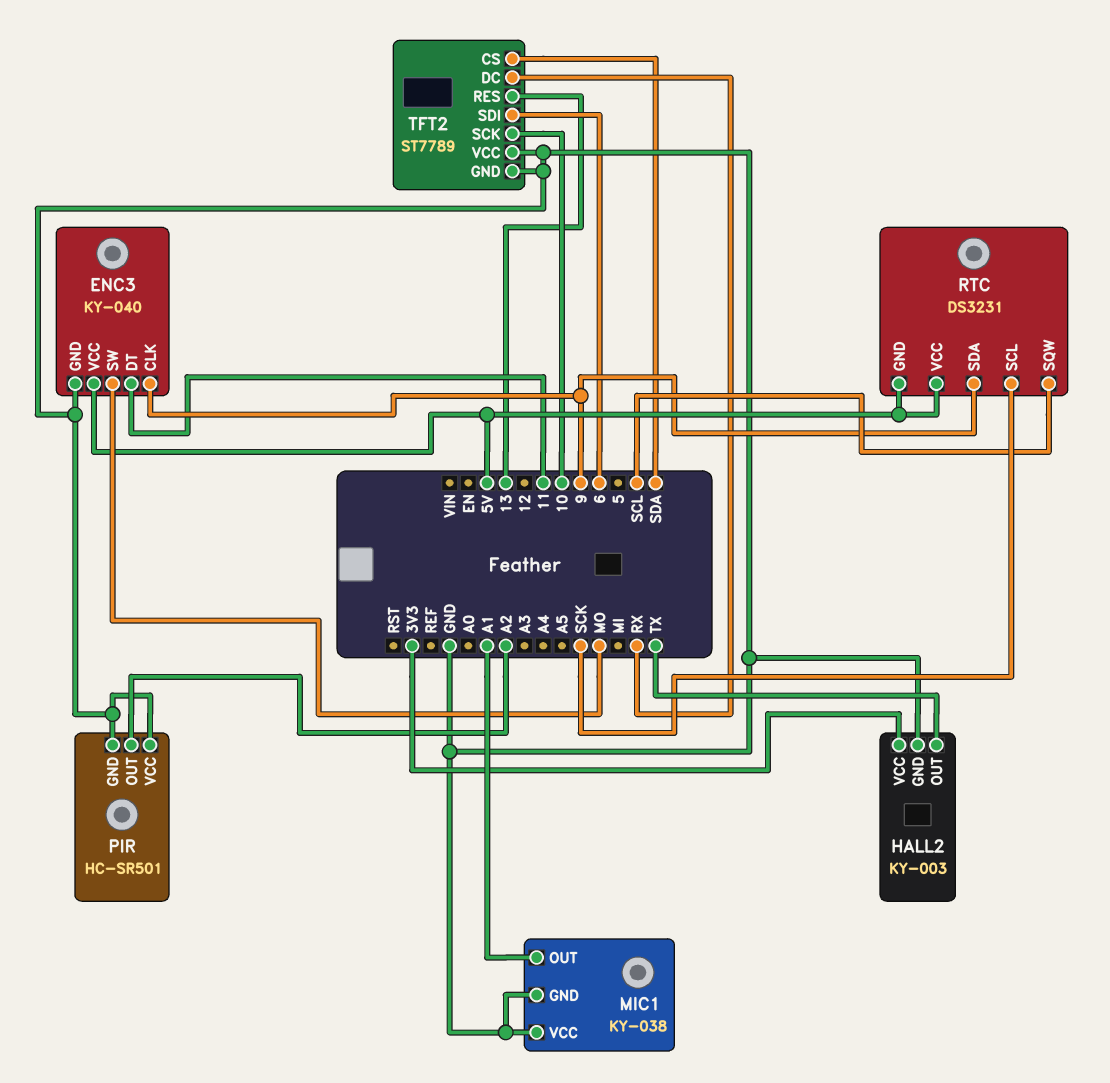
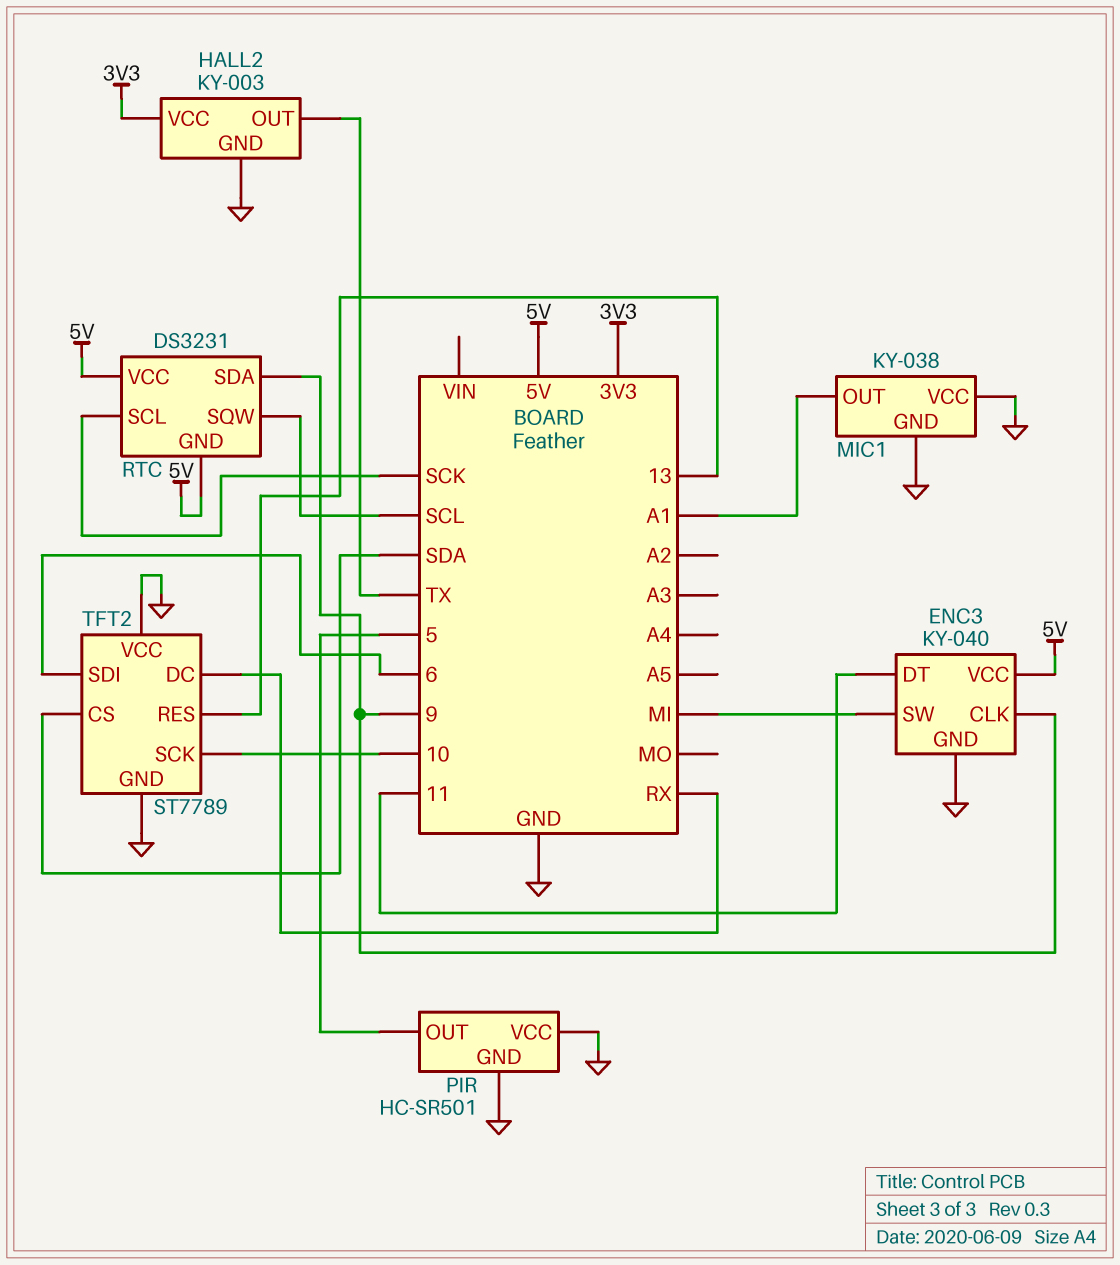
ENC3 pin SW: MO -> MI
PIR pin OUT: A2 -> 5

